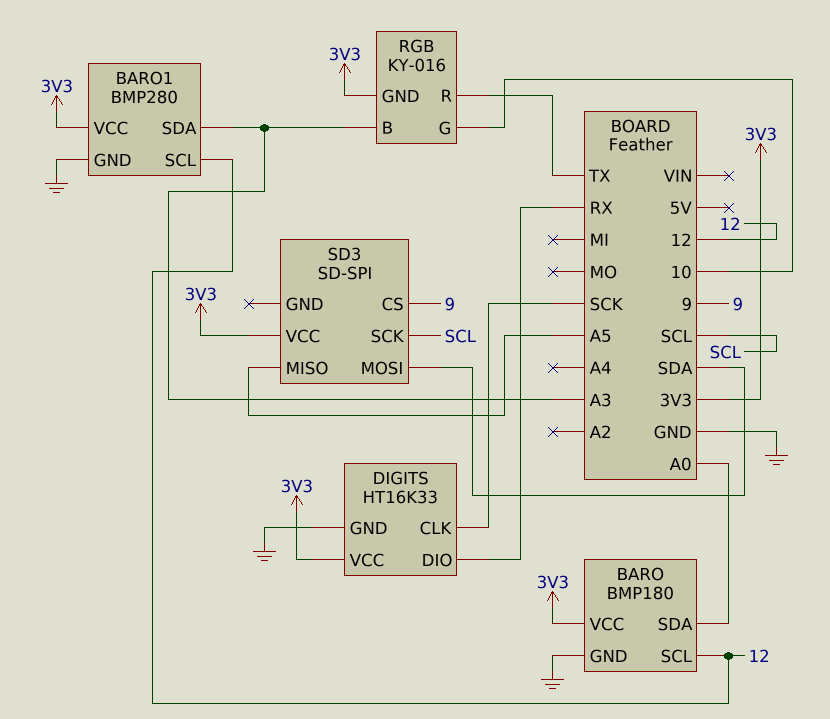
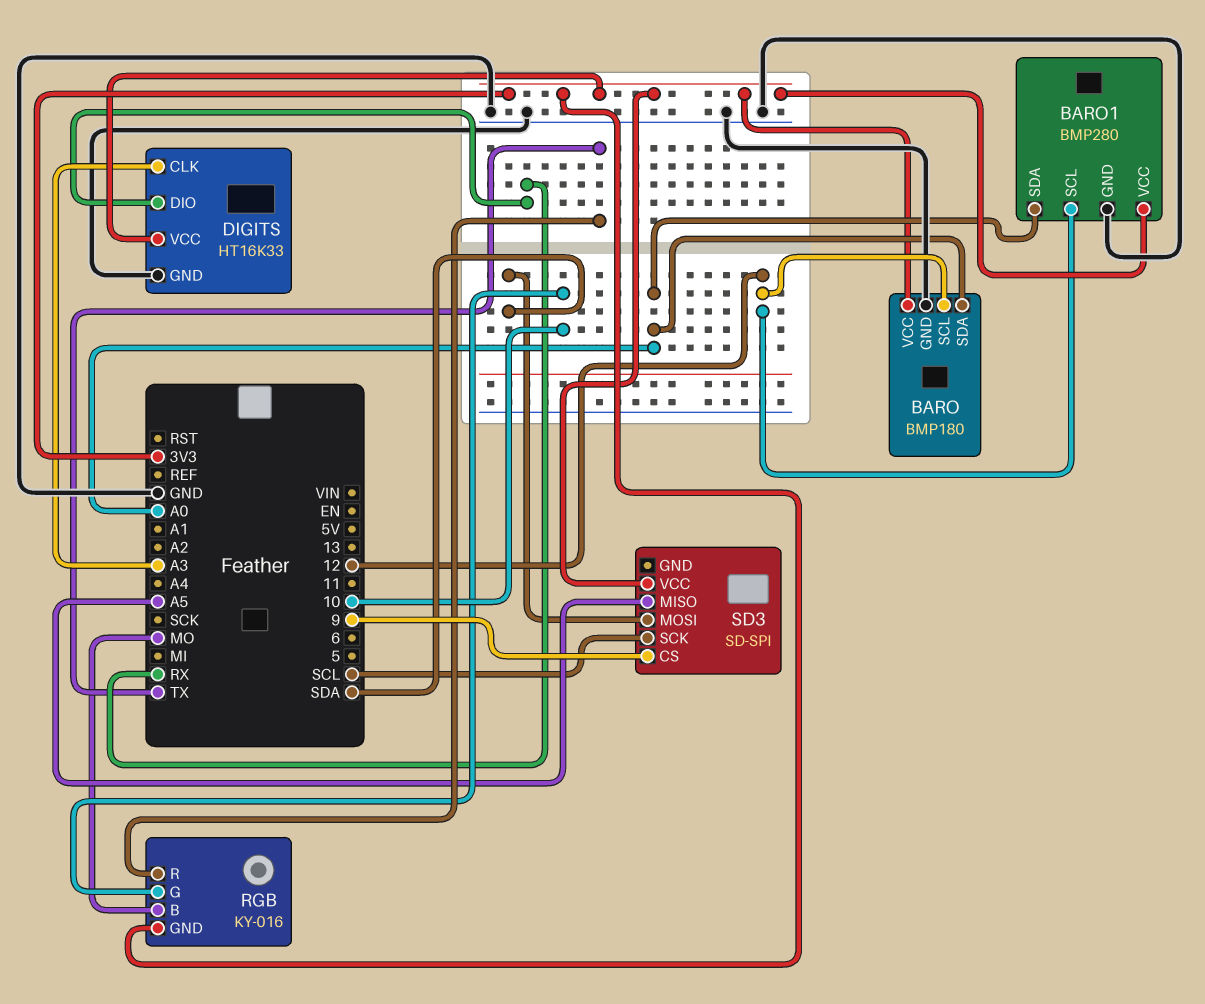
BARO1 pin SDA: A3 -> A0
DIGITS pin CLK: SCK -> A3
RGB pin B: A3 -> MO

